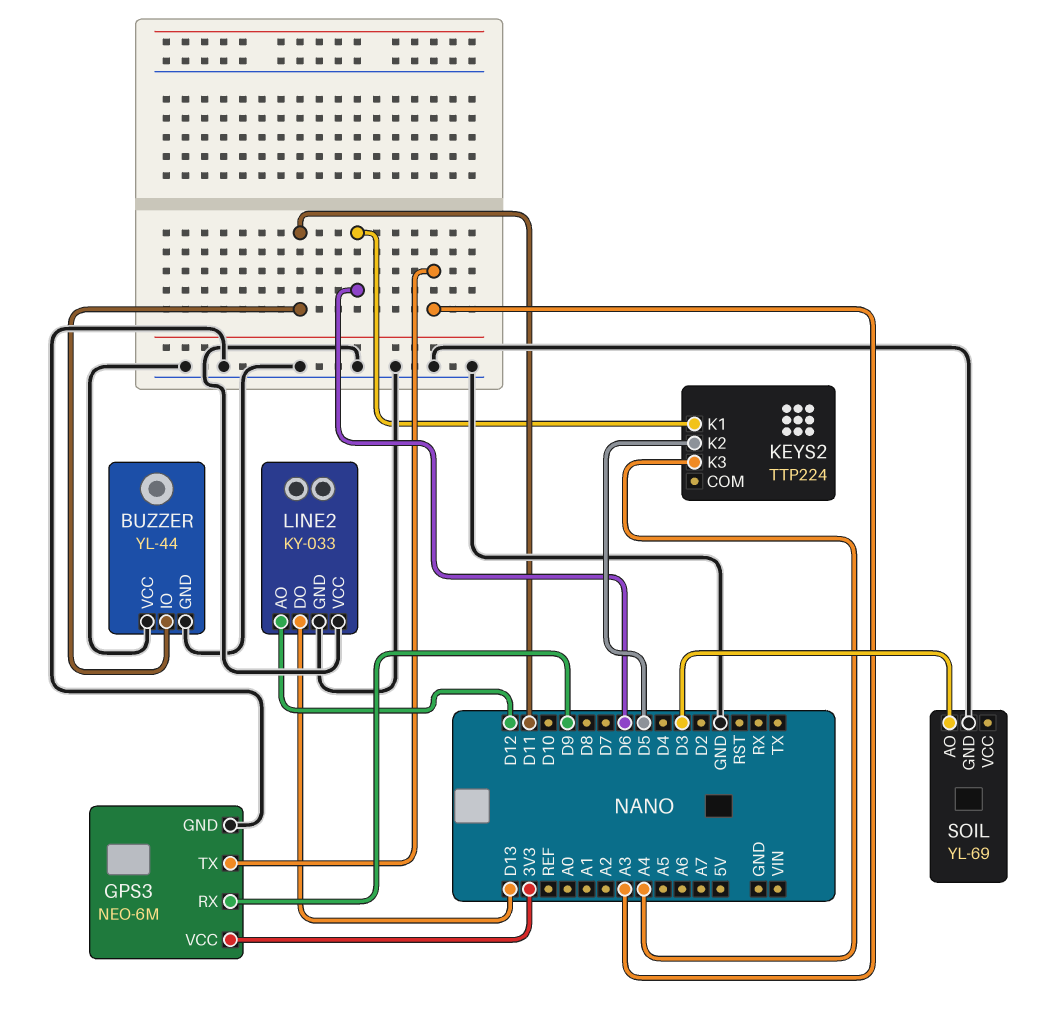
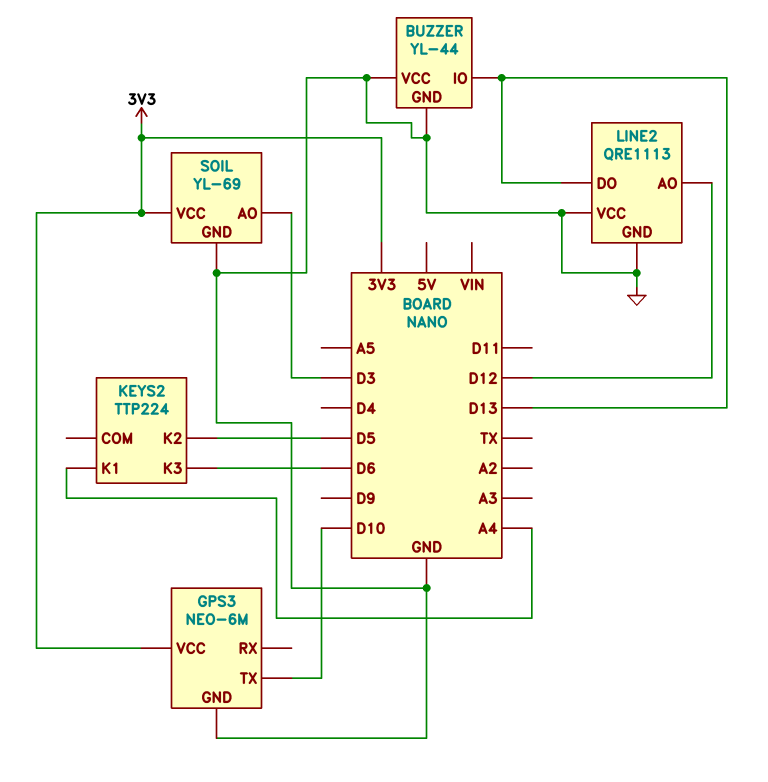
BUZZER pin IO: D11 -> D13
GPS3 pin RX: D9 -> none
GPS3 pin TX: A3 -> D10
KEYS2 pin K1: D6 -> A4
KEYS2 pin K3: A4 -> D6
LINE2: KY-033 -> QRE1113
SOIL pin VCC: none -> 3V3

